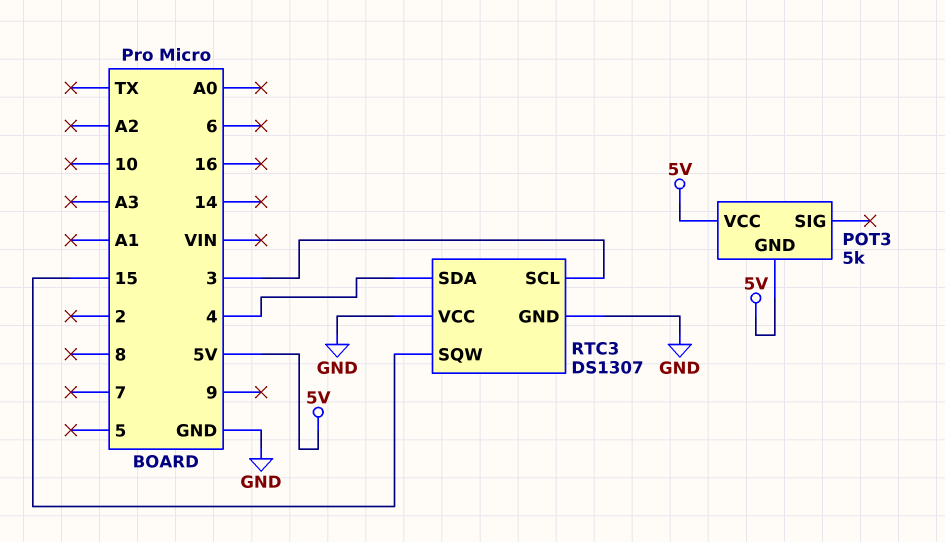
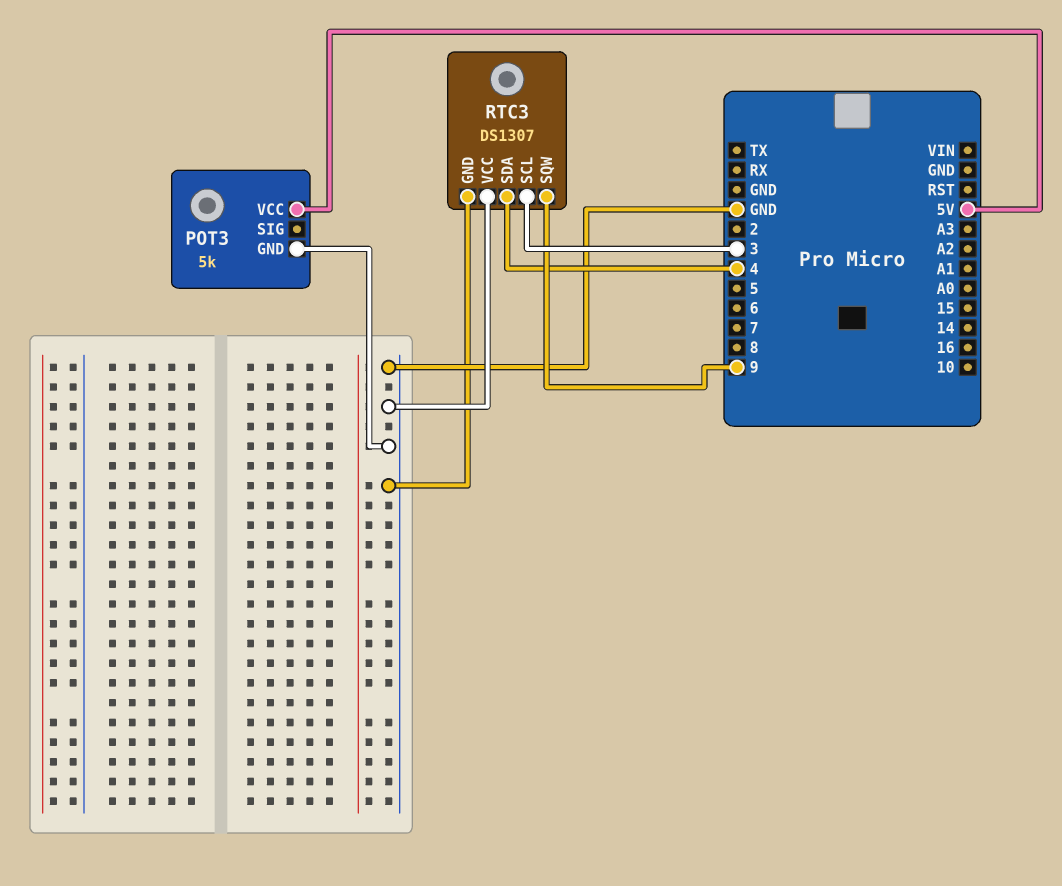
POT3 pin GND: 5V -> GND
RTC3 pin SQW: 15 -> 9

